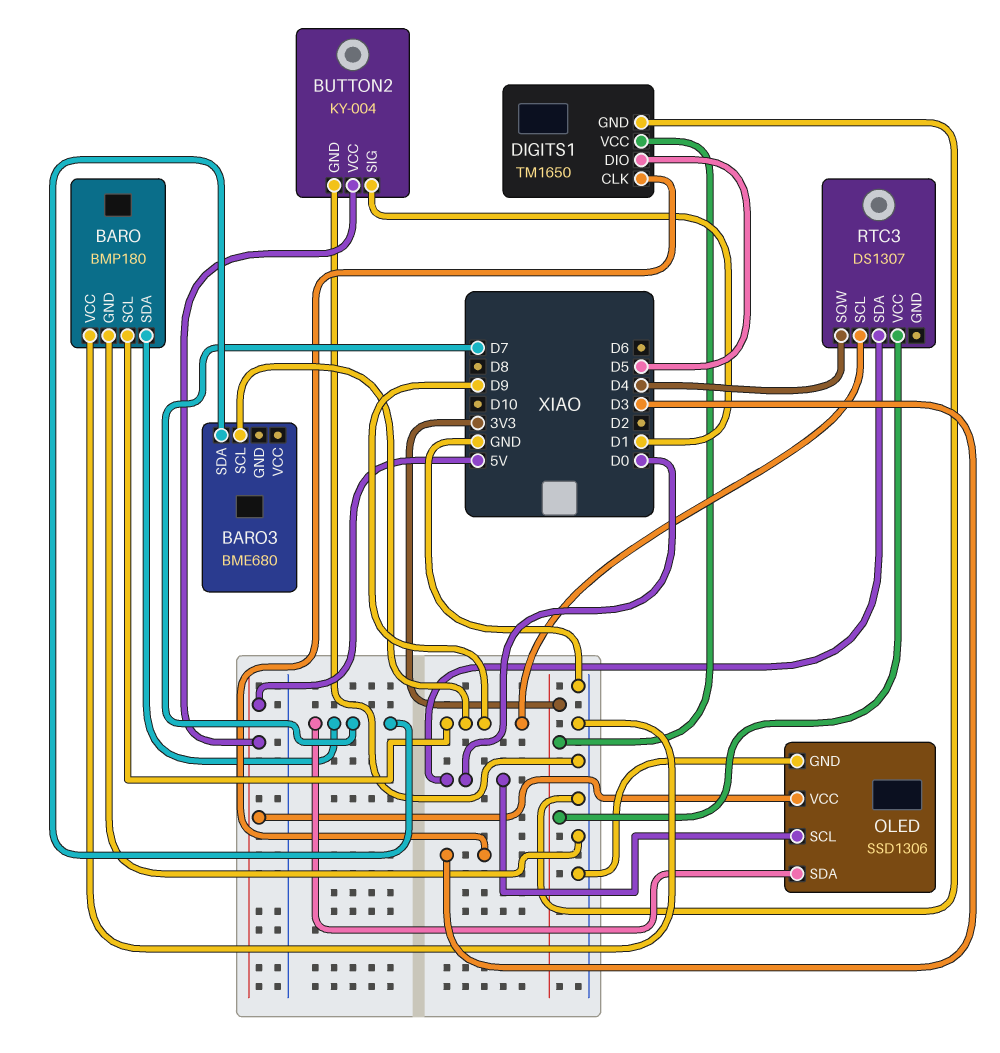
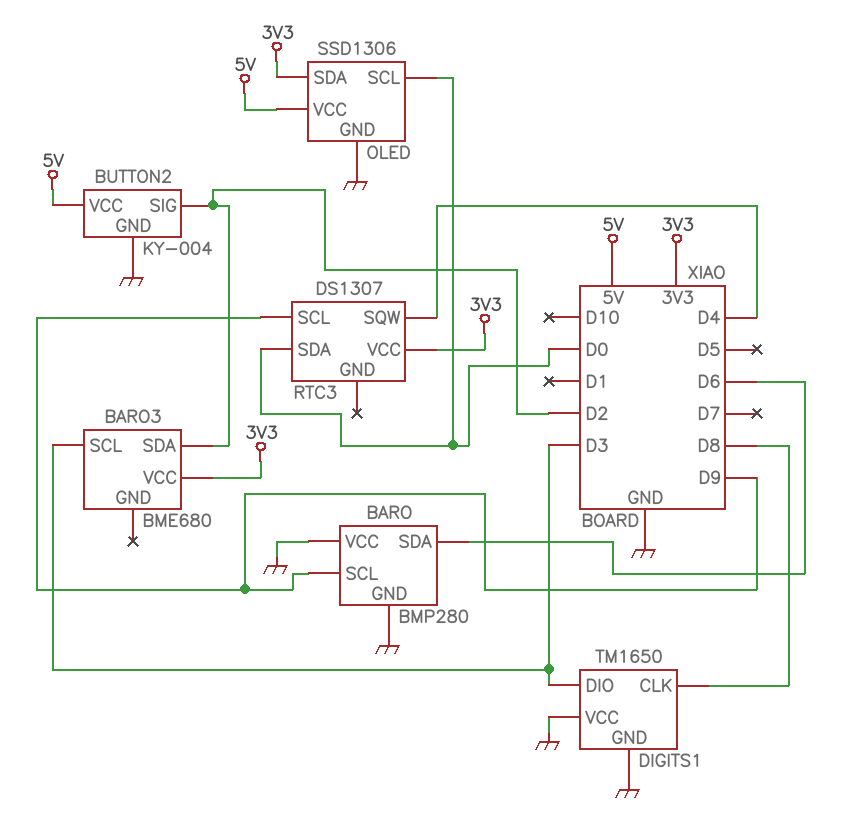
BARO: BMP180 -> BMP280
BARO pin SDA: D7 -> D6
BARO3 pin SCL: D9 -> D3
BARO3 pin SDA: D7 -> D2
BARO3 pin VCC: none -> 3V3
BUTTON2 pin SIG: D1 -> D2
DIGITS1 pin CLK: D3 -> D8
DIGITS1 pin DIO: D5 -> D3
DIGITS1 pin VCC: 3V3 -> GND
OLED pin SDA: D7 -> 3V3

